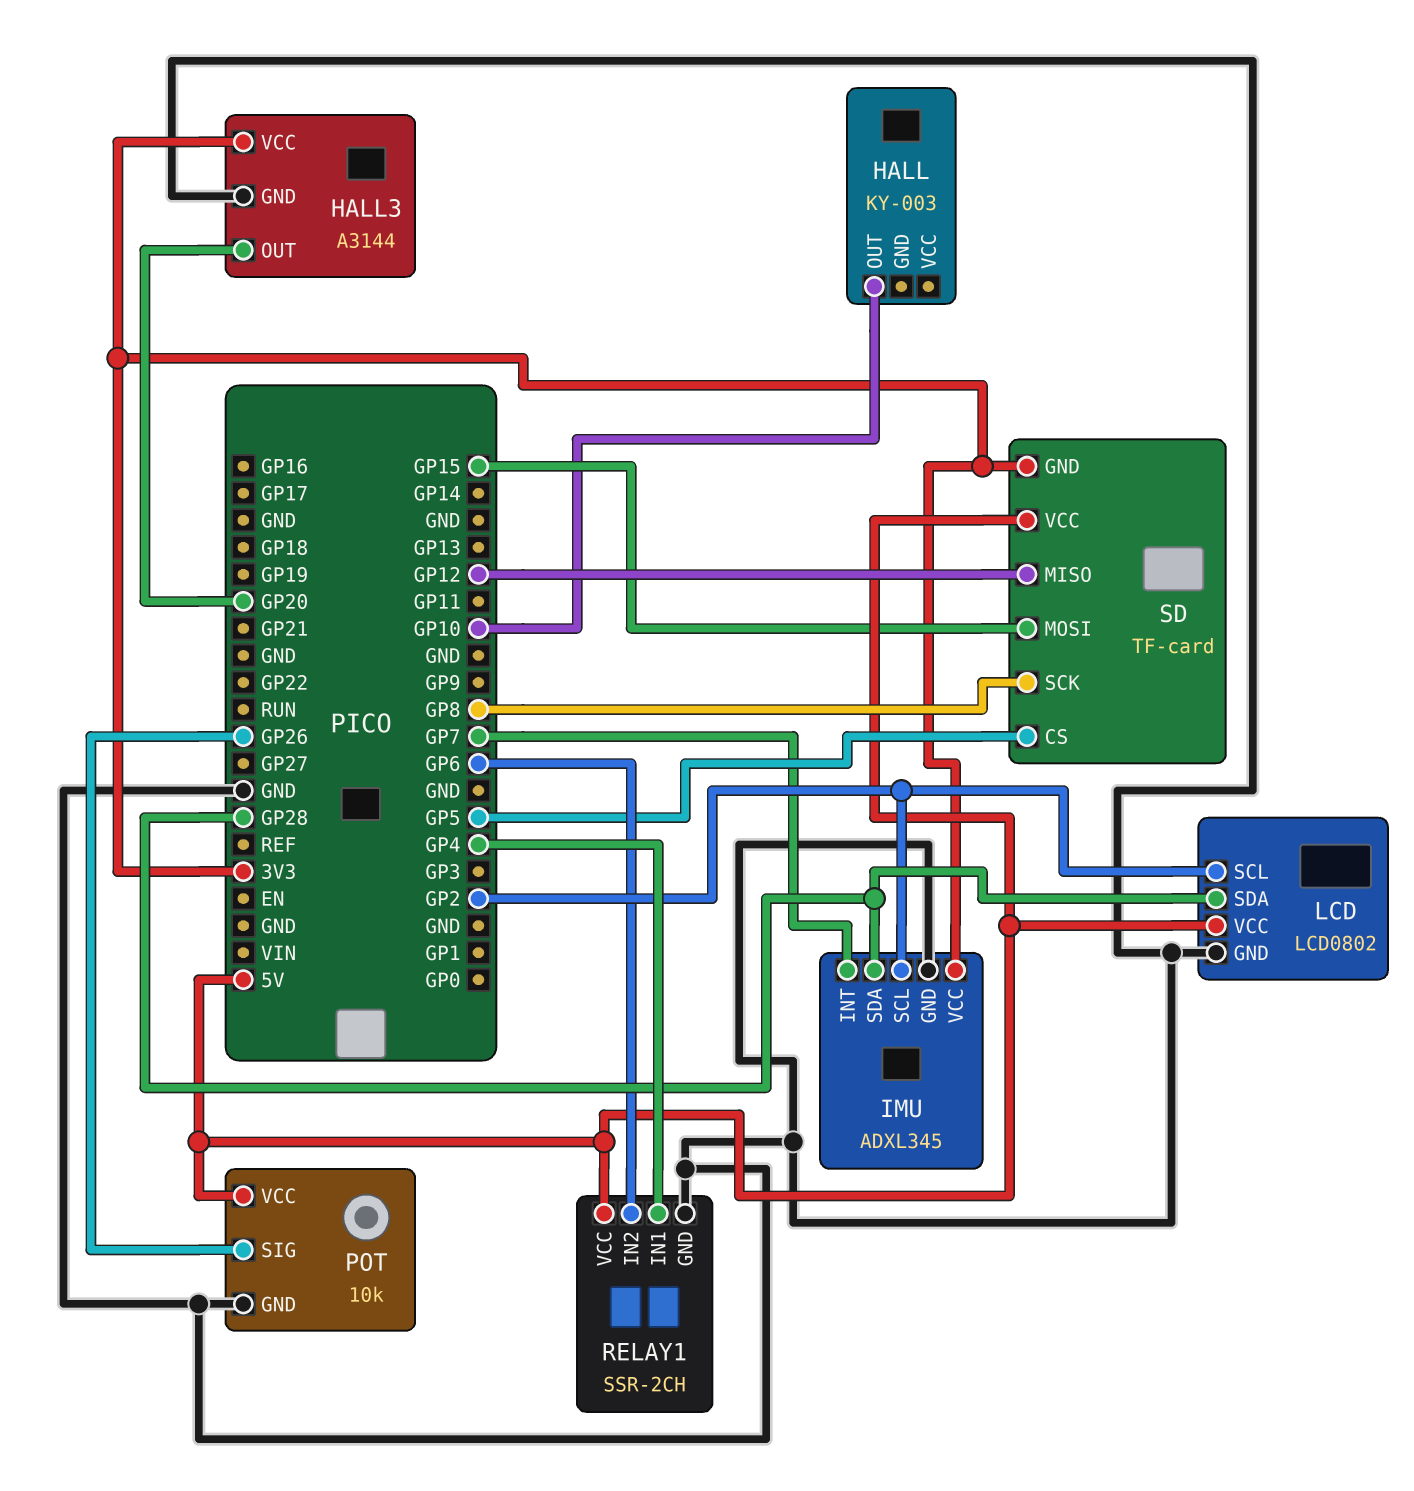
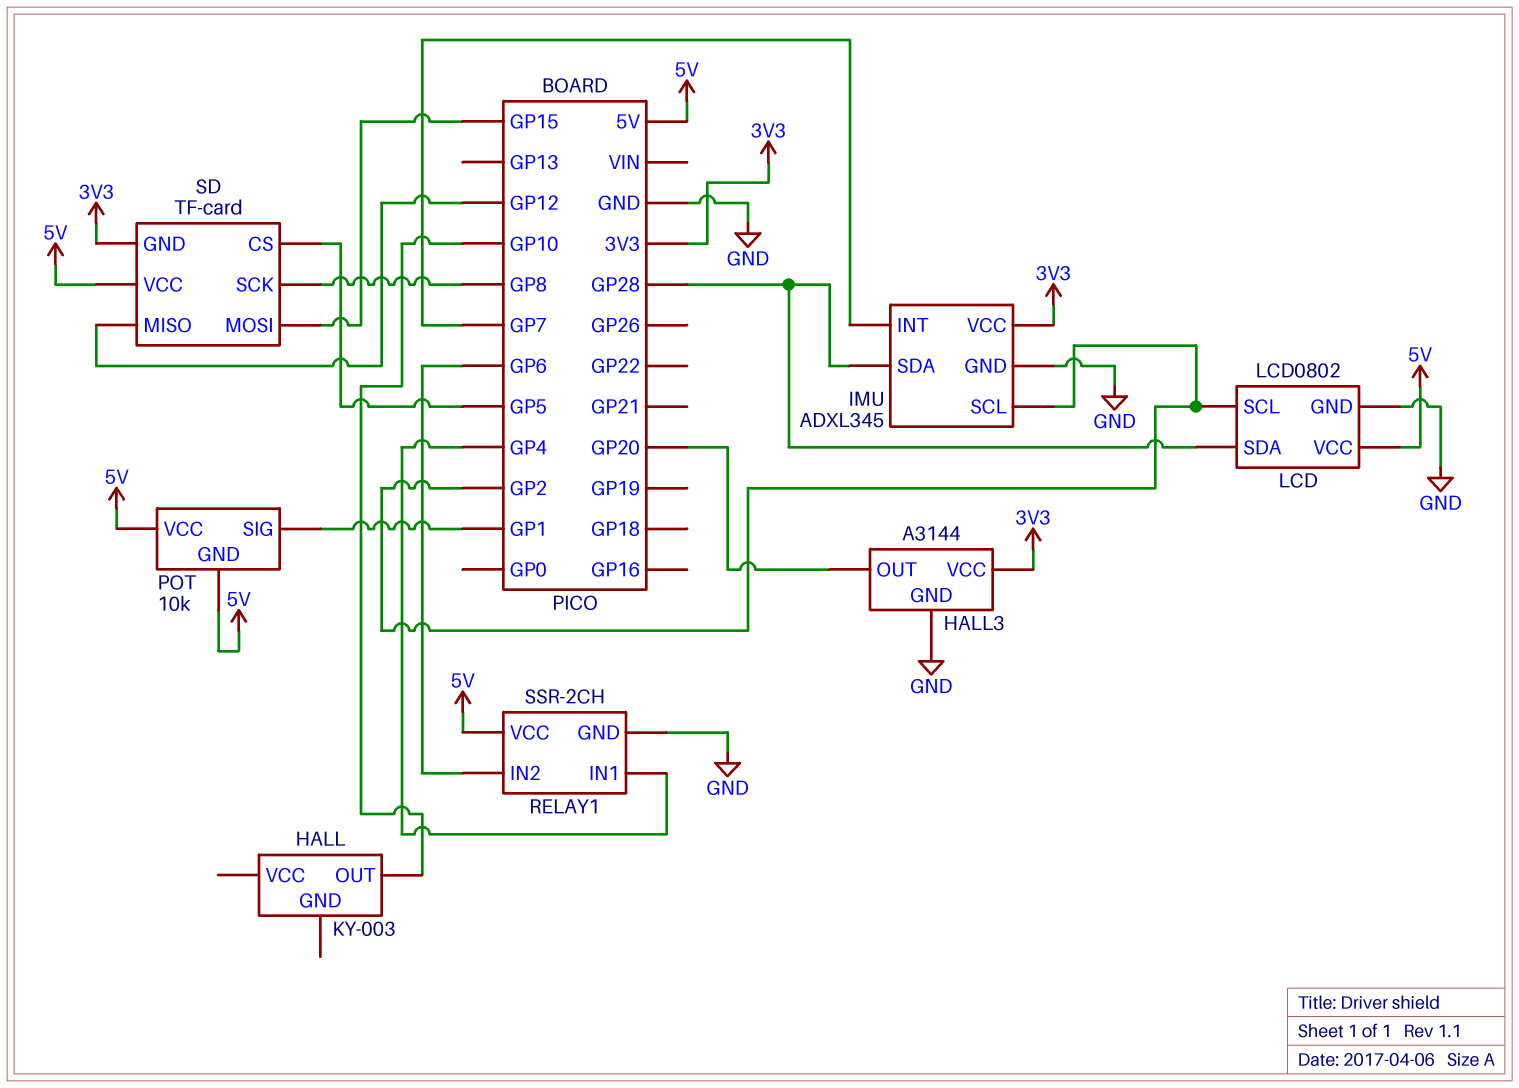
POT pin GND: GND -> 5V
POT pin SIG: GP26 -> GP1

